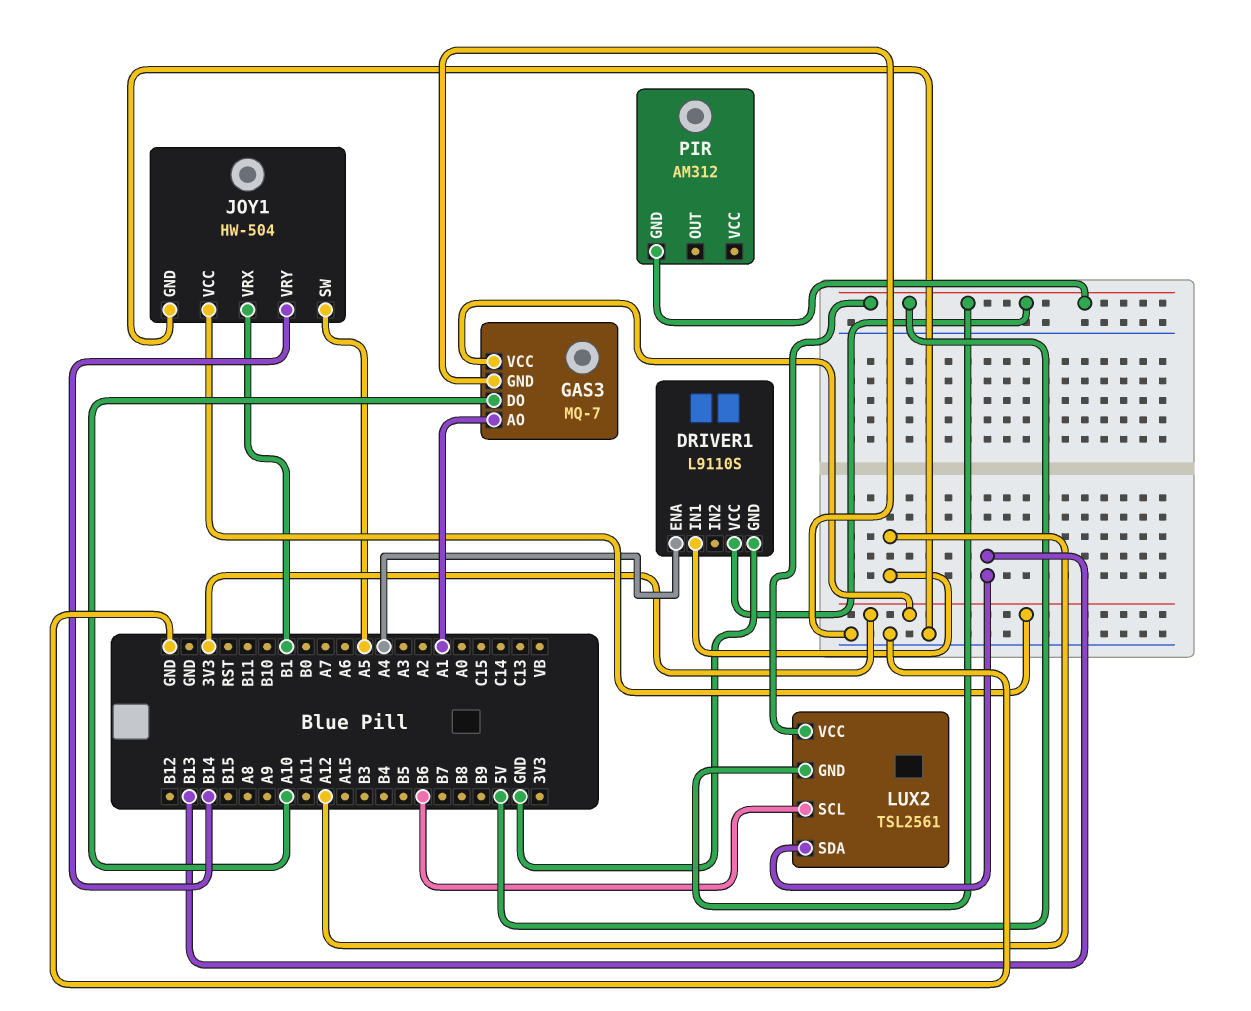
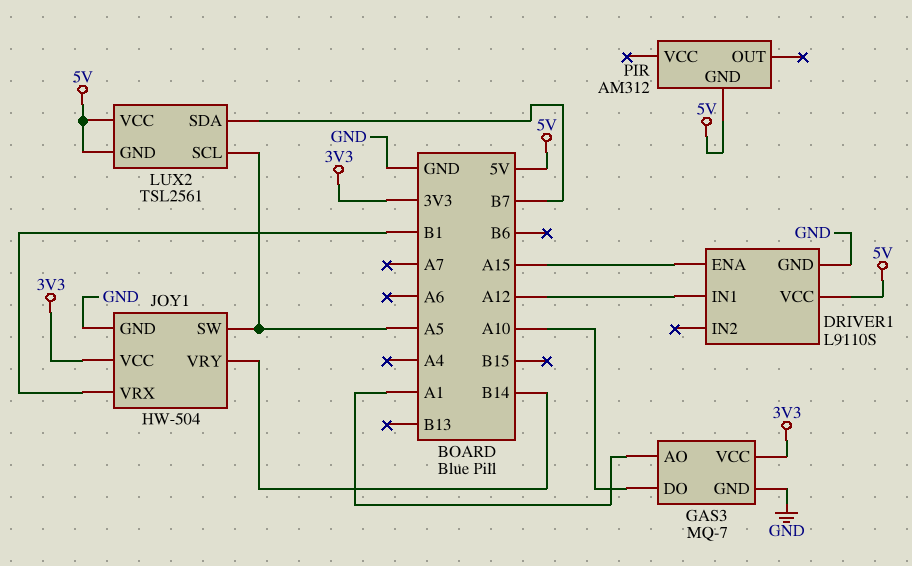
DRIVER1 pin ENA: A4 -> A15
LUX2 pin SCL: B6 -> A5
LUX2 pin SDA: B13 -> B7

